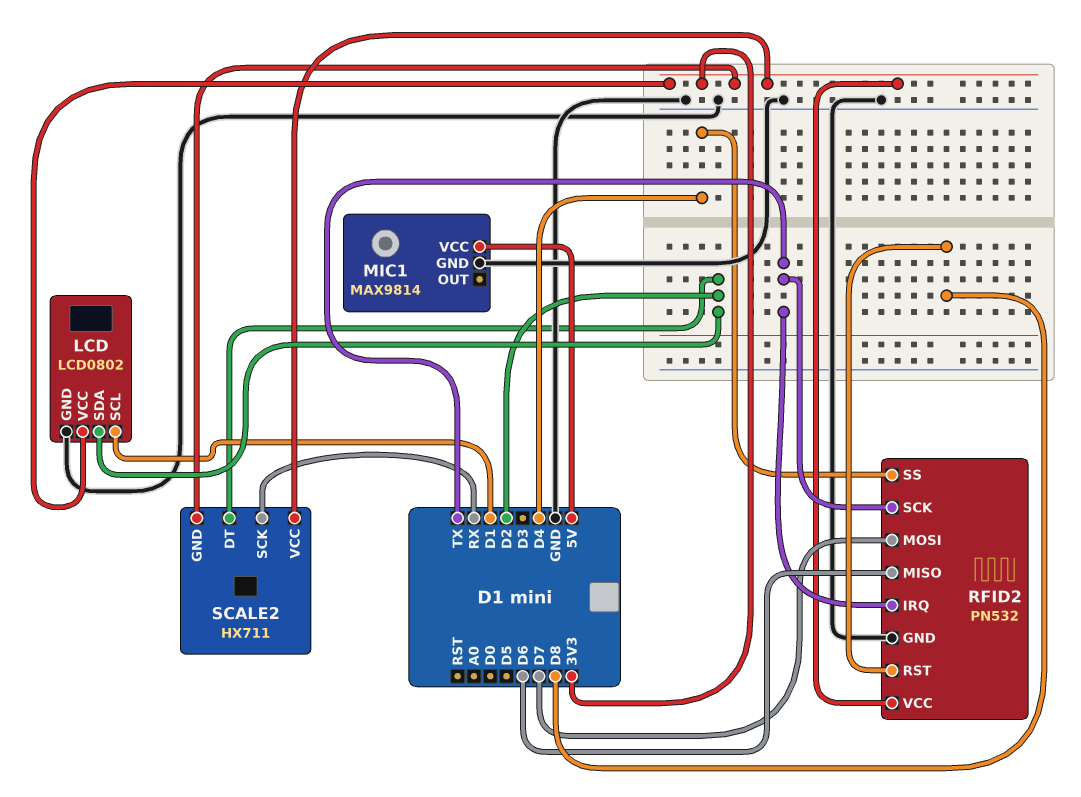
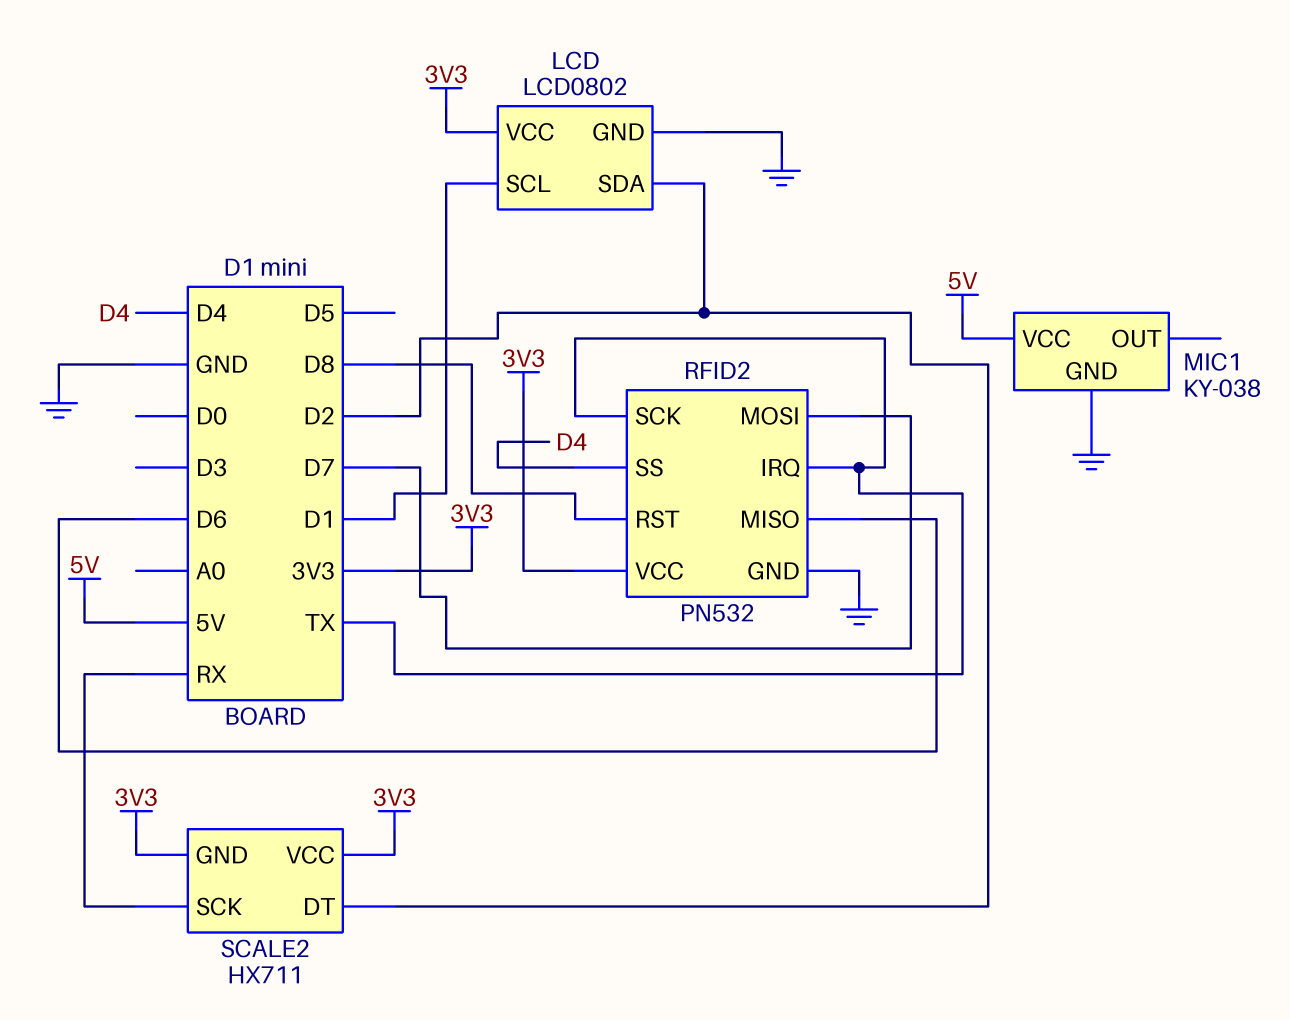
MIC1: MAX9814 -> KY-038

